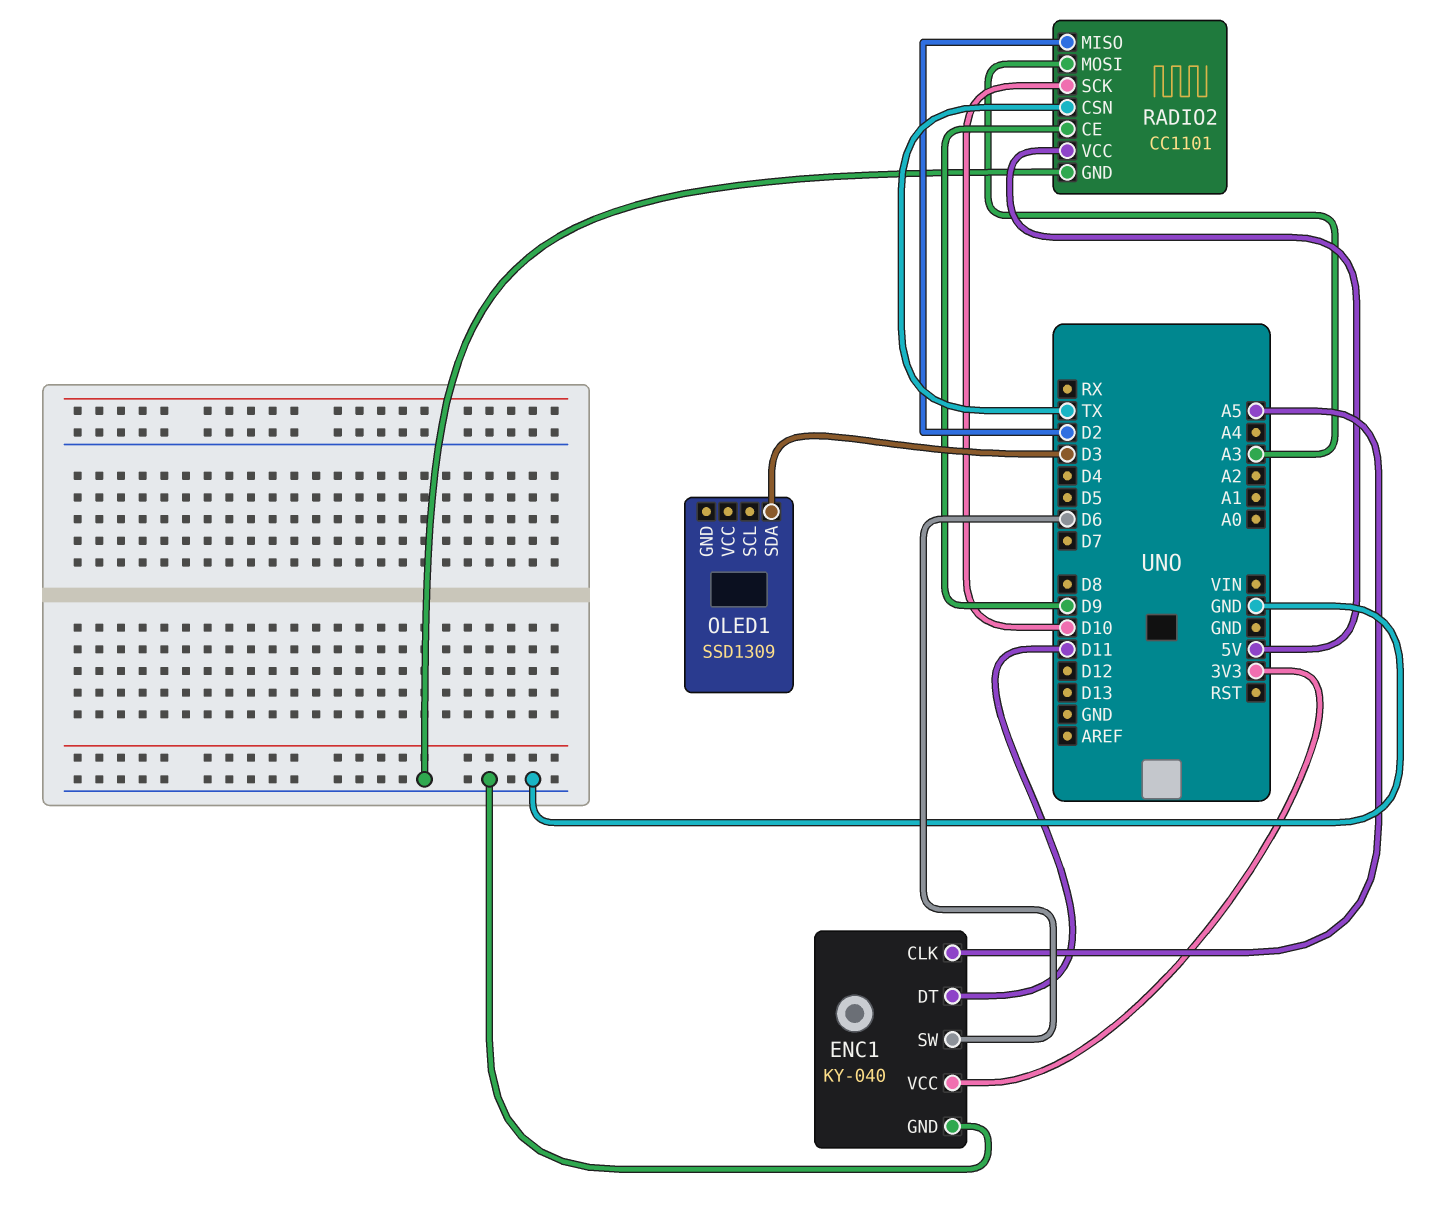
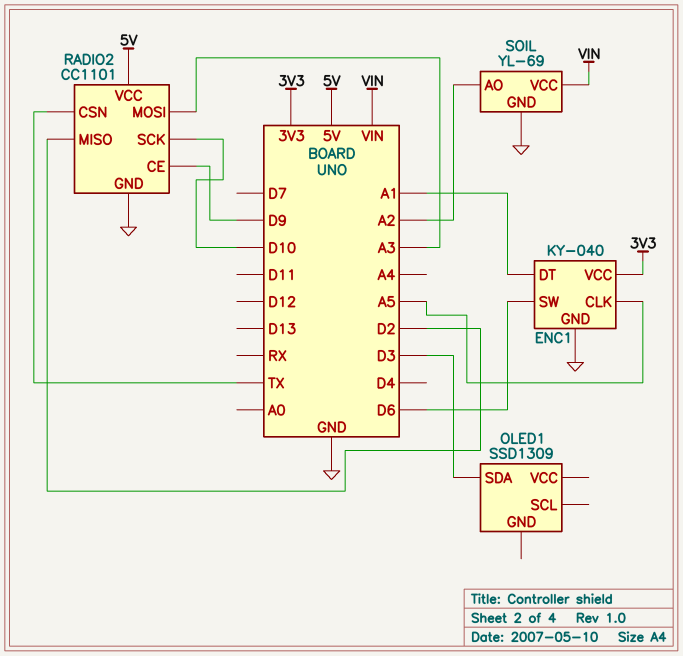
ENC1 pin DT: D11 -> A1
SOIL: none -> YL-69
SOIL pin AO: none -> A2
SOIL pin GND: none -> GND
SOIL pin VCC: none -> VIN

